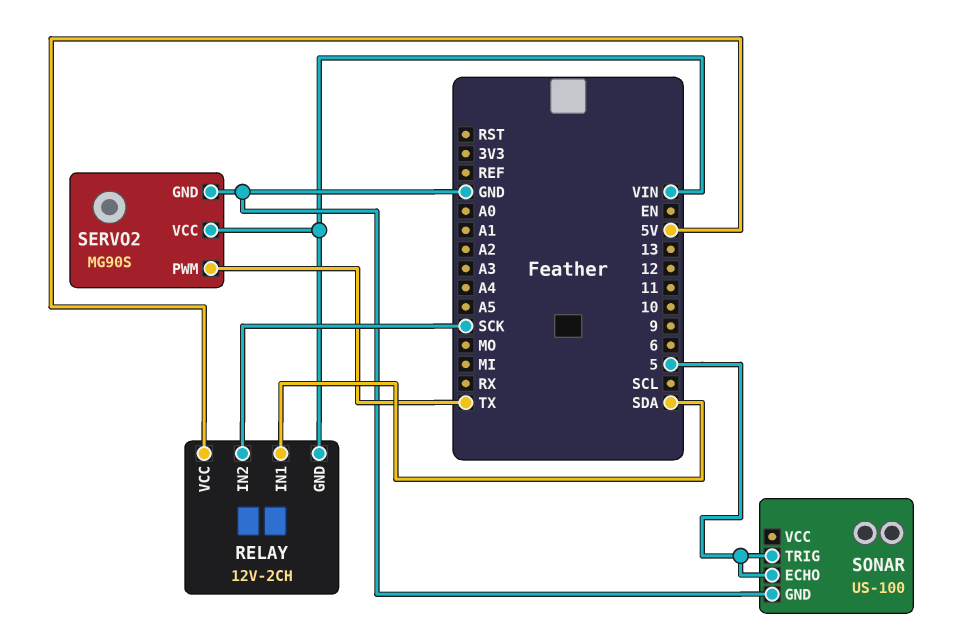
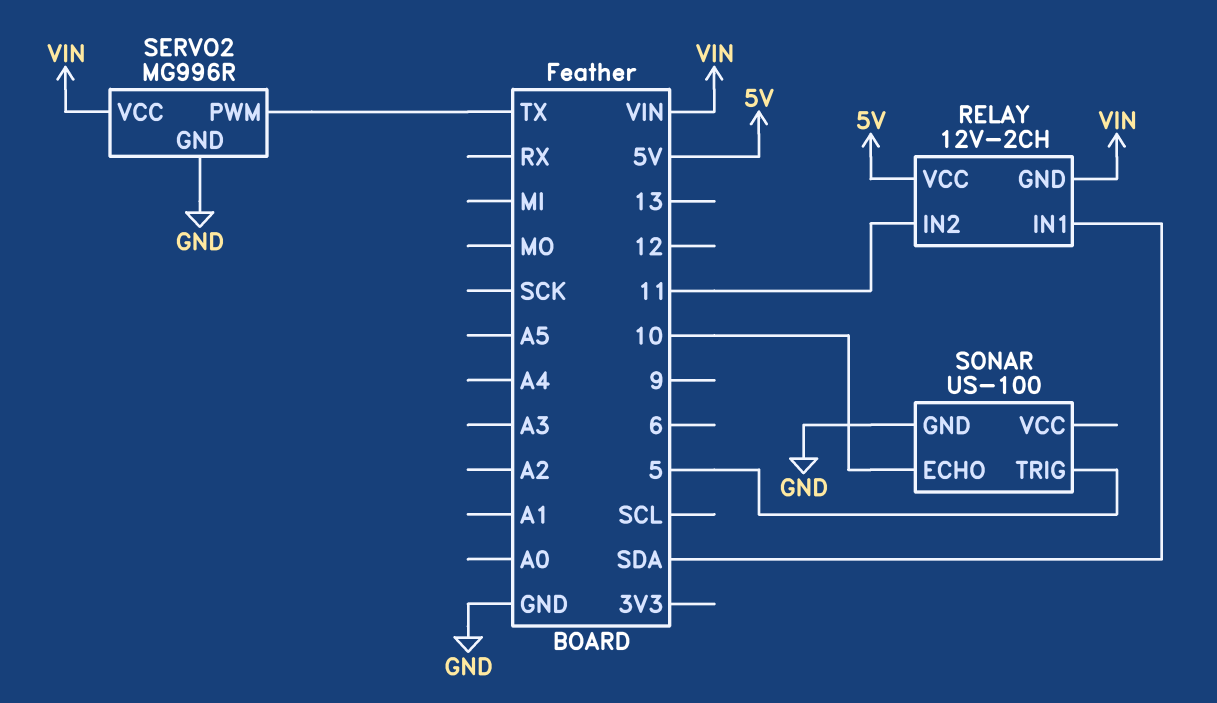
RELAY pin IN2: SCK -> 11
SERVO2: MG90S -> MG996R
SONAR pin ECHO: 5 -> 10

